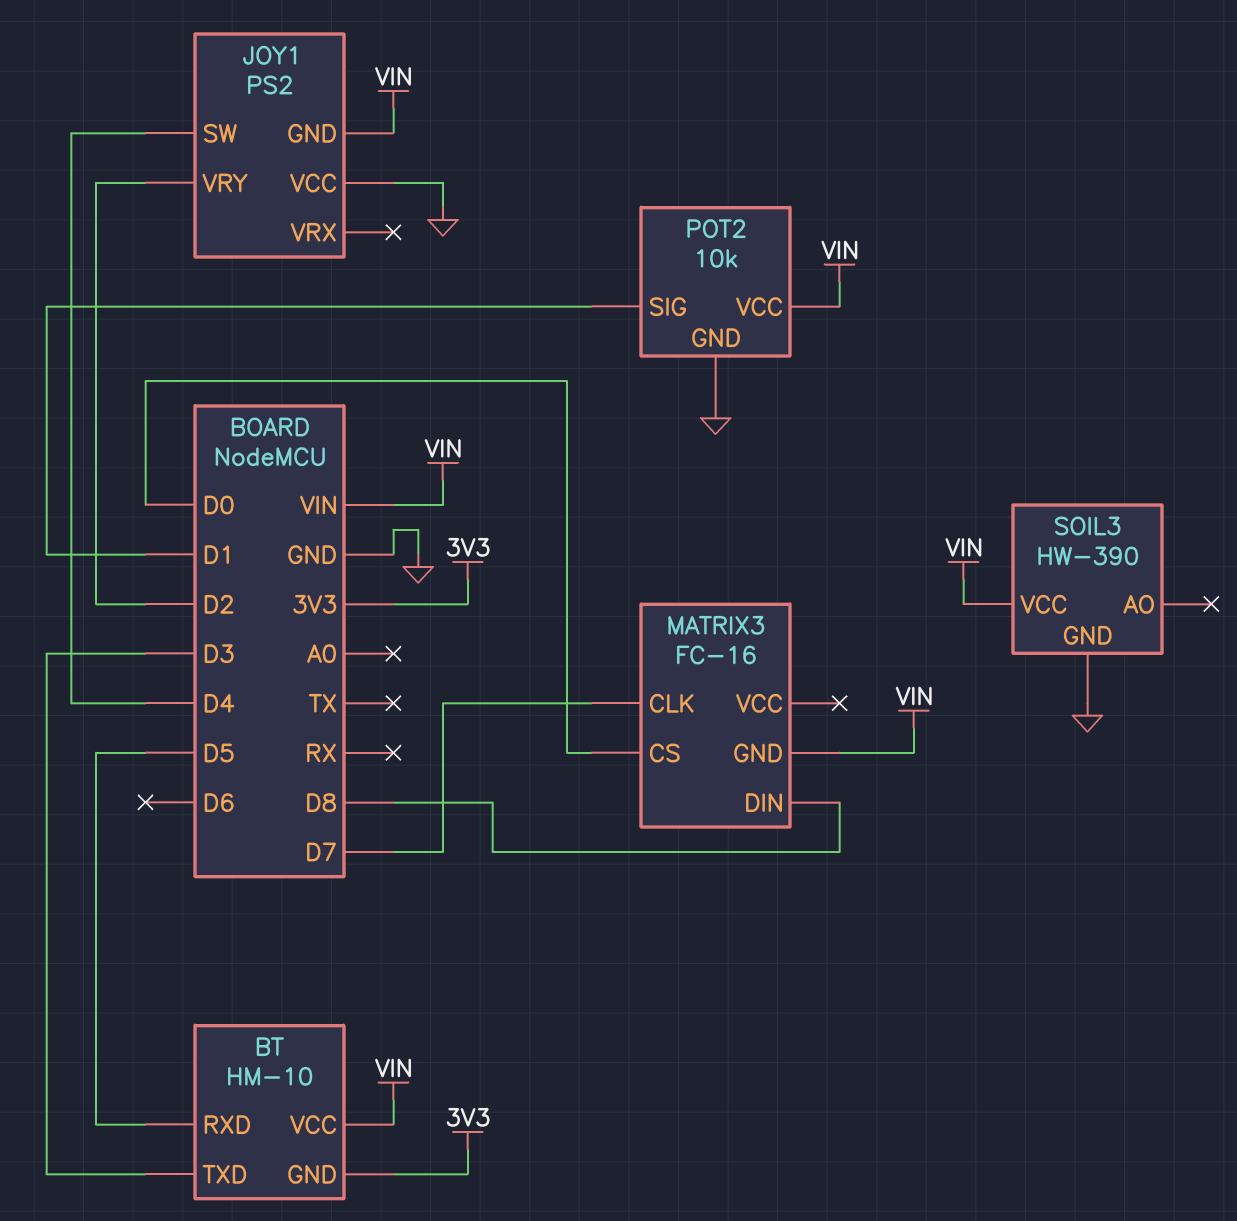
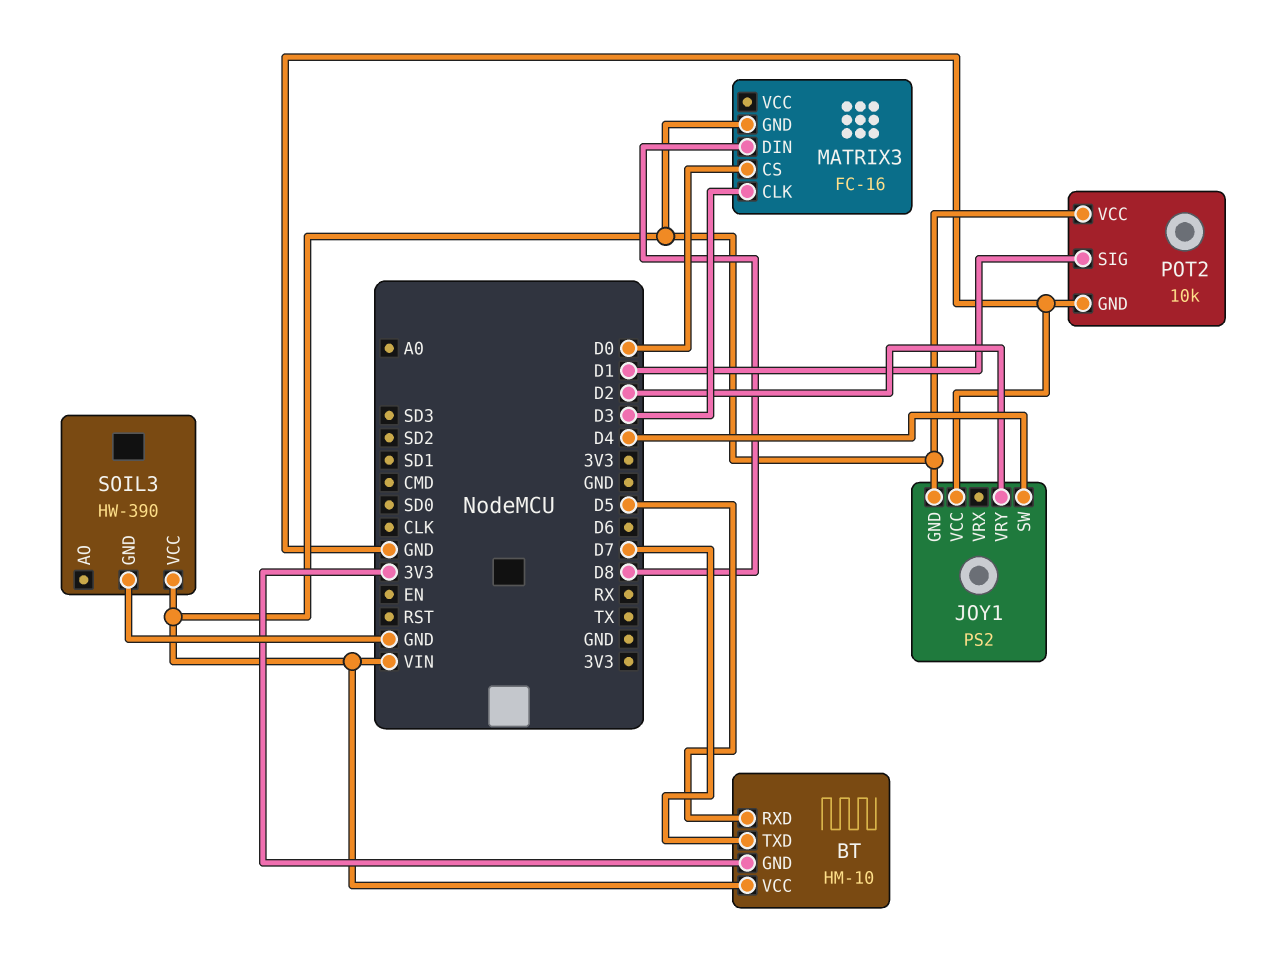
BT pin TXD: D3 -> D7
MATRIX3 pin CLK: D7 -> D3

